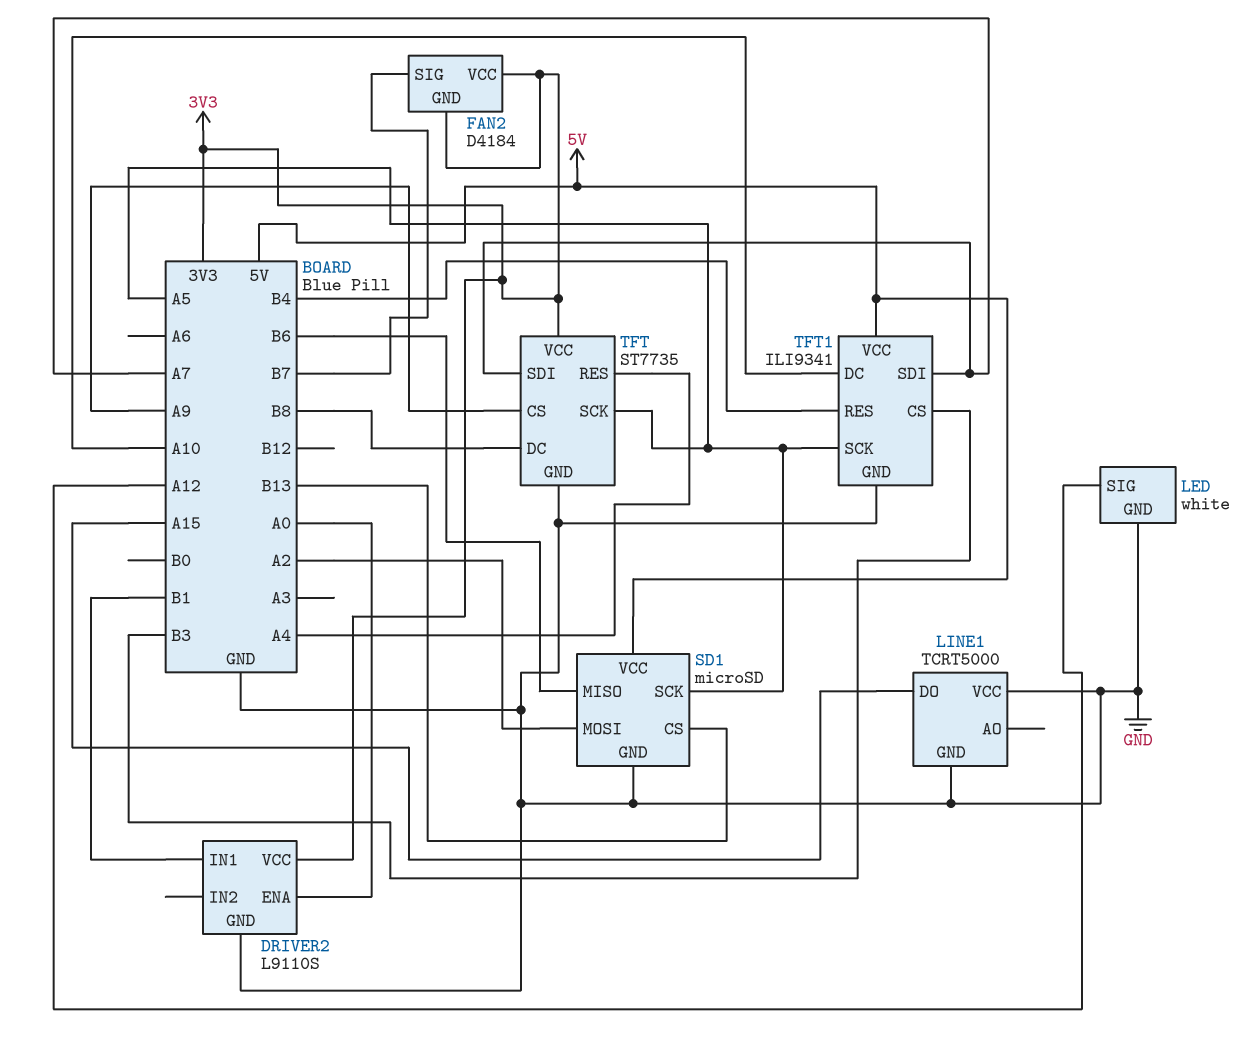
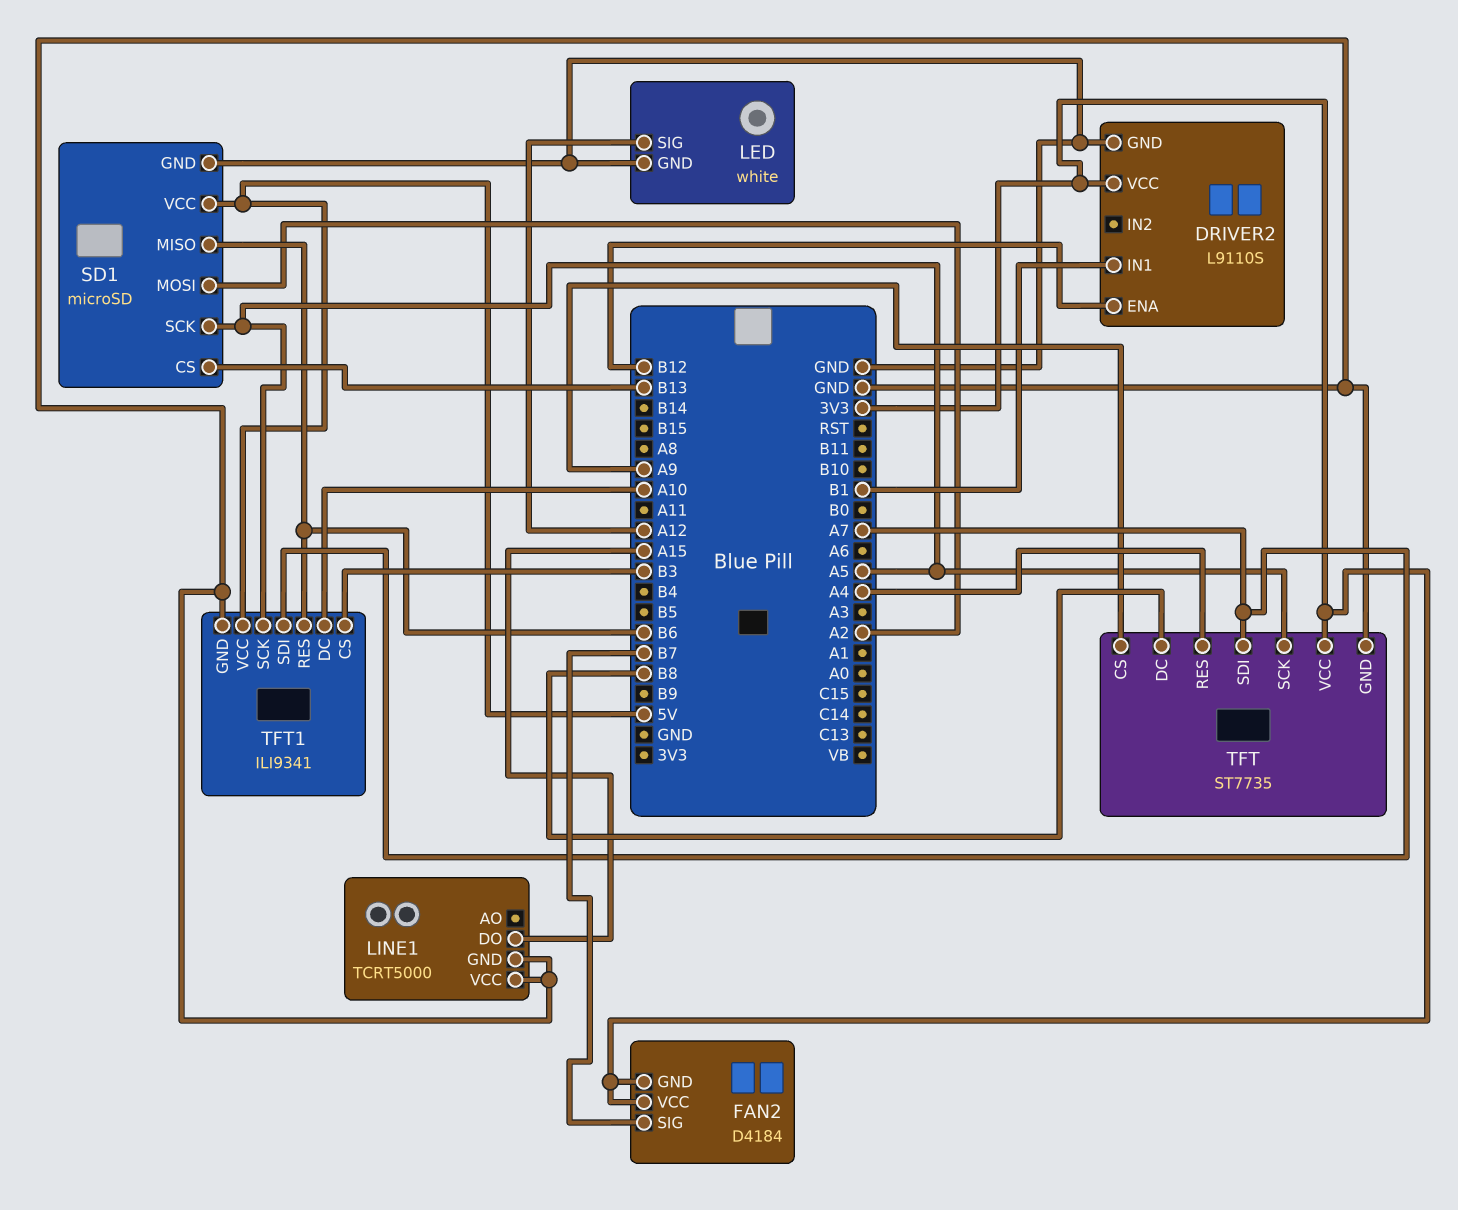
DRIVER2 pin ENA: A0 -> B12
TFT1 pin RES: B4 -> B6

